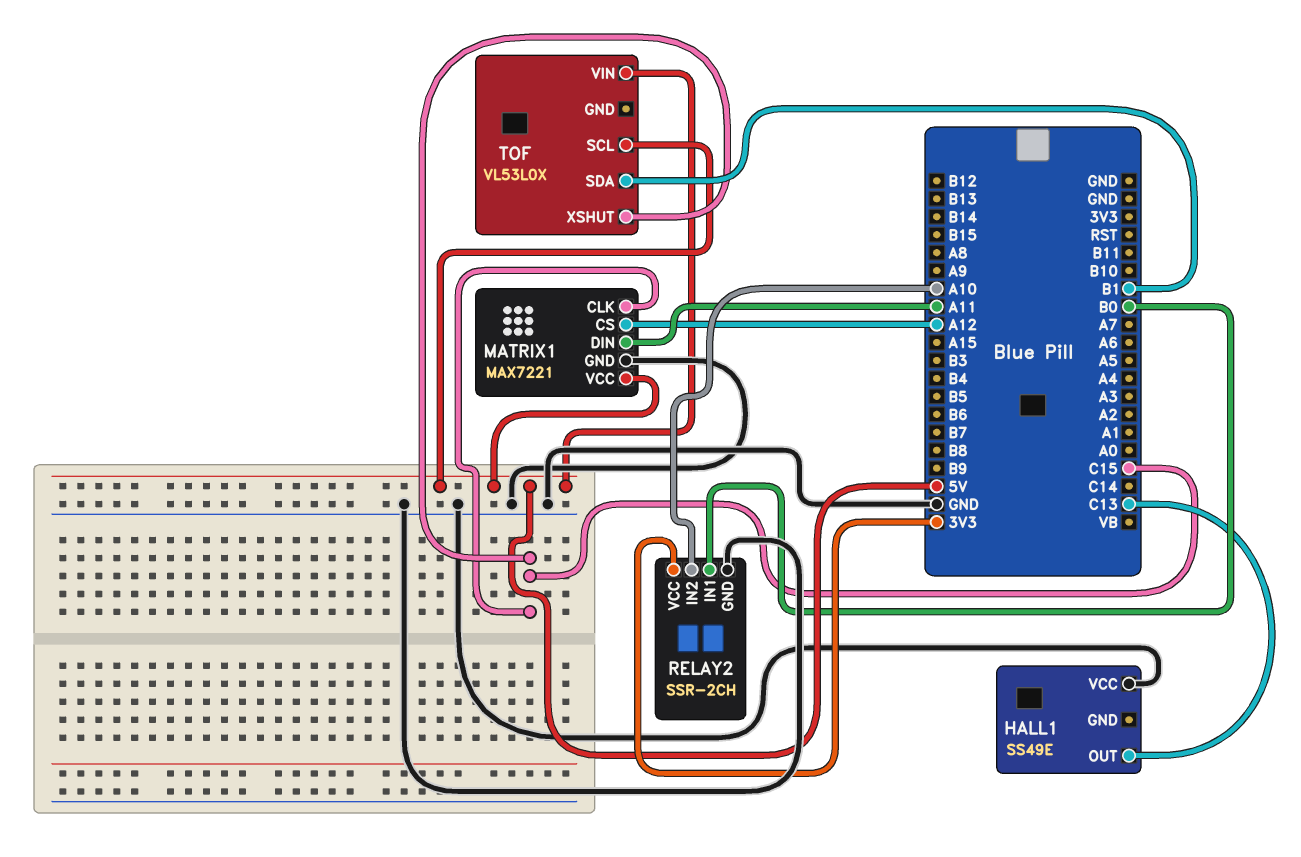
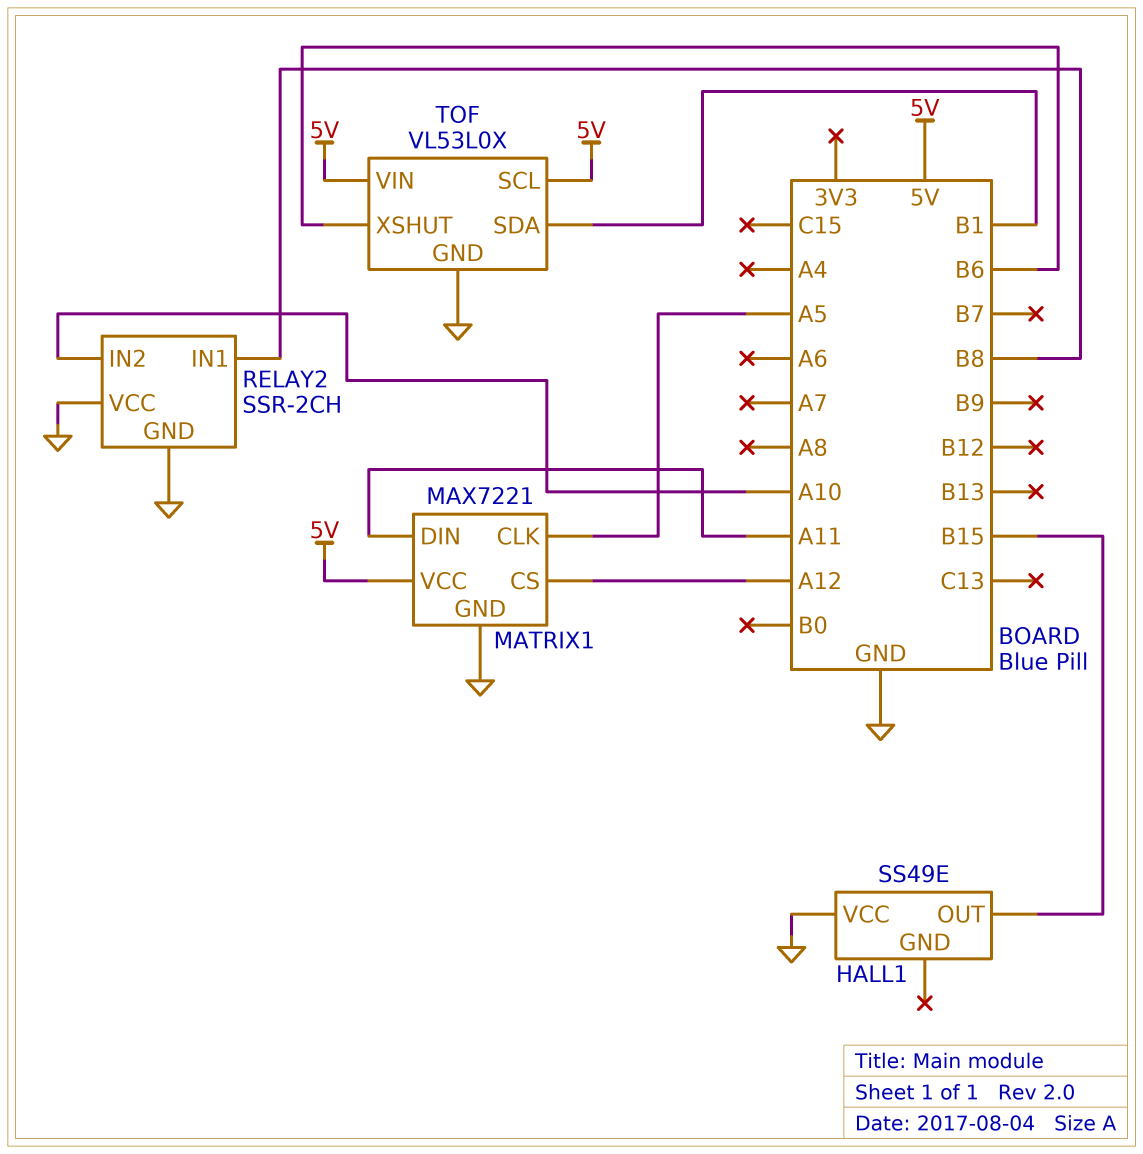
HALL1 pin OUT: C13 -> B15
MATRIX1 pin CLK: C15 -> A5
RELAY2 pin IN1: B0 -> B8
RELAY2 pin VCC: 3V3 -> GND
TOF pin GND: none -> GND
TOF pin XSHUT: C15 -> B6

